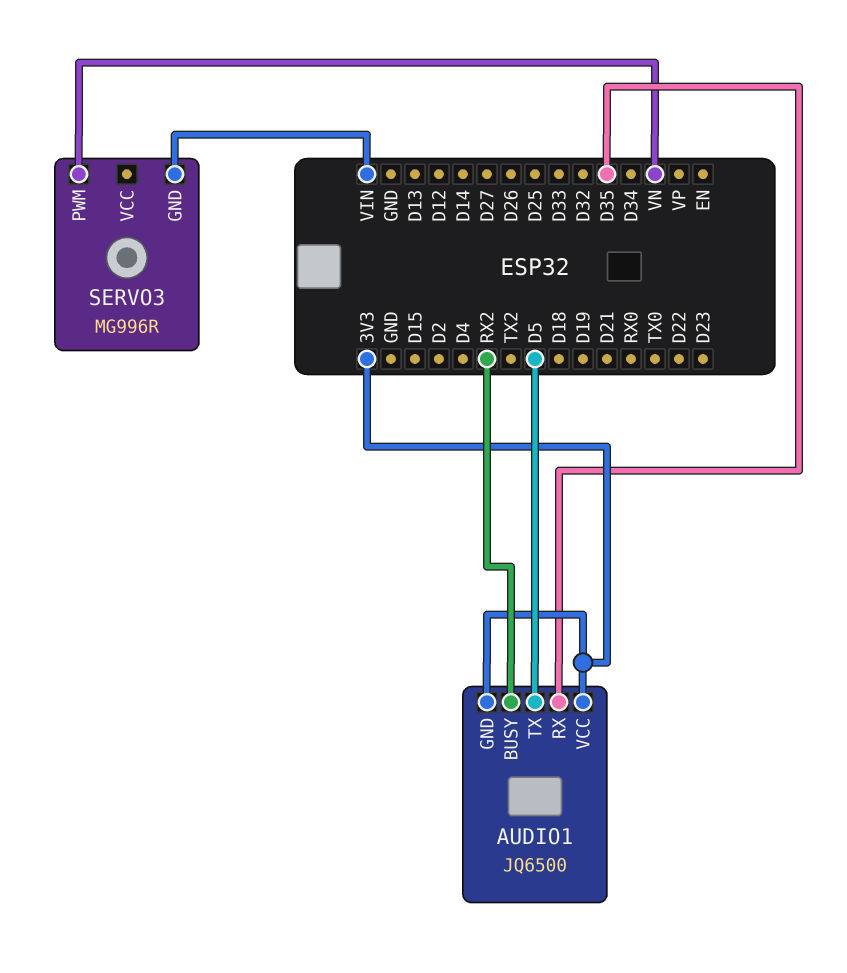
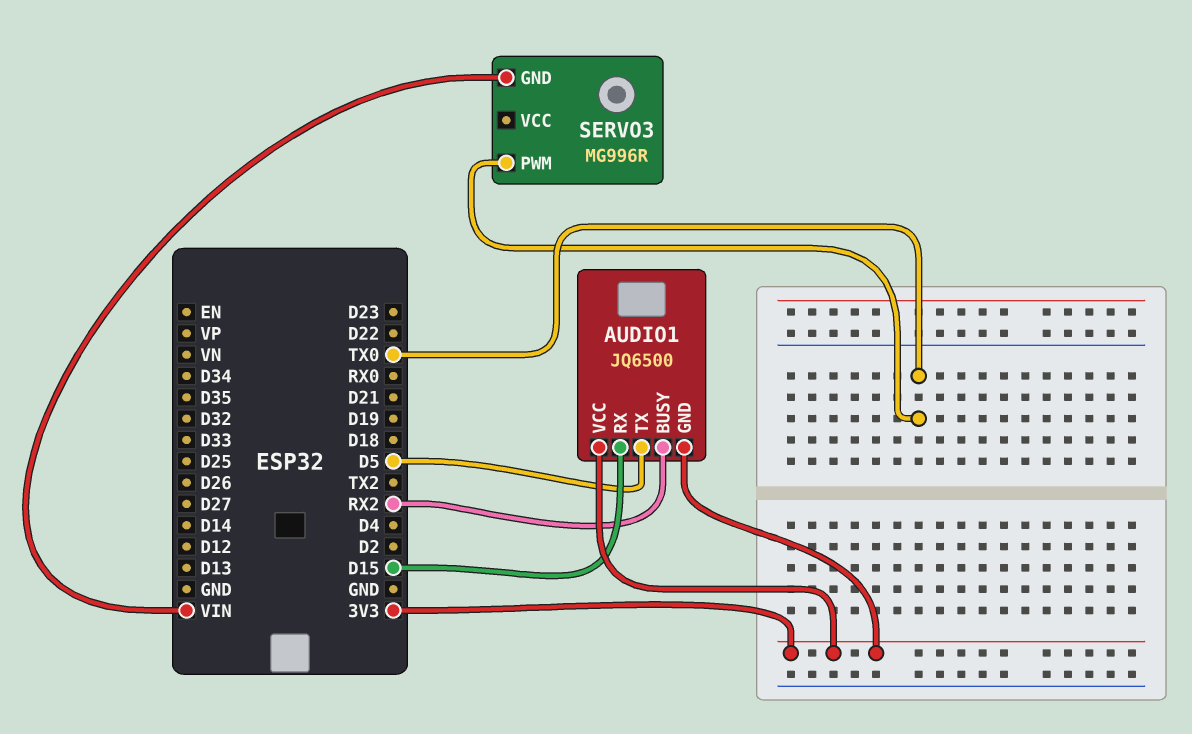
AUDIO1 pin RX: D35 -> D15
SERVO3 pin PWM: VN -> TX0

